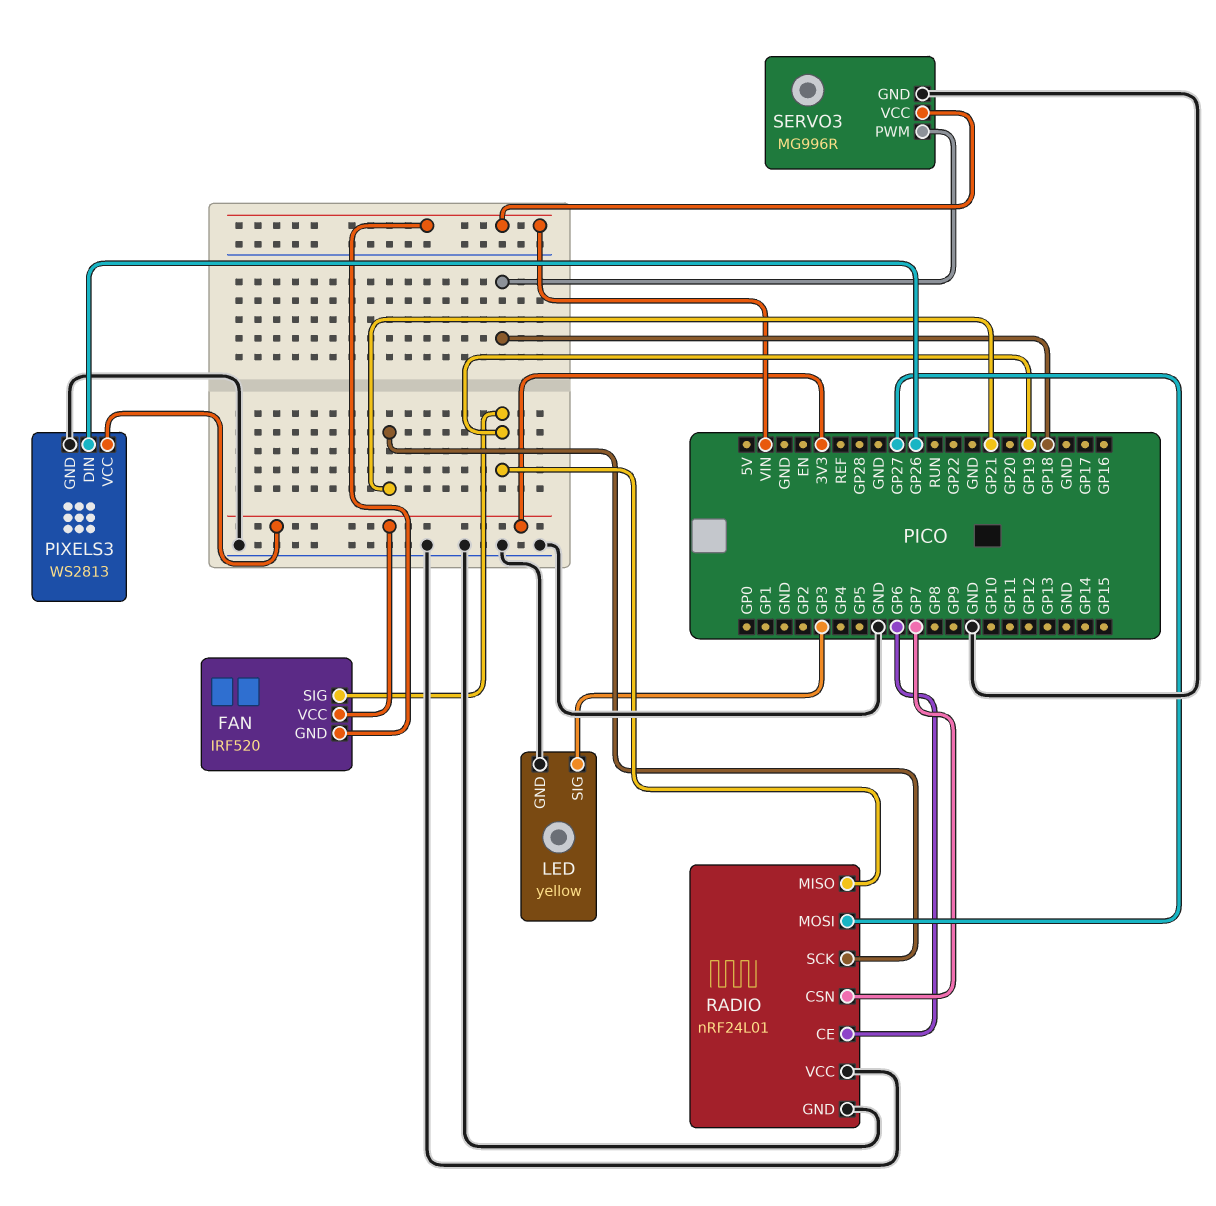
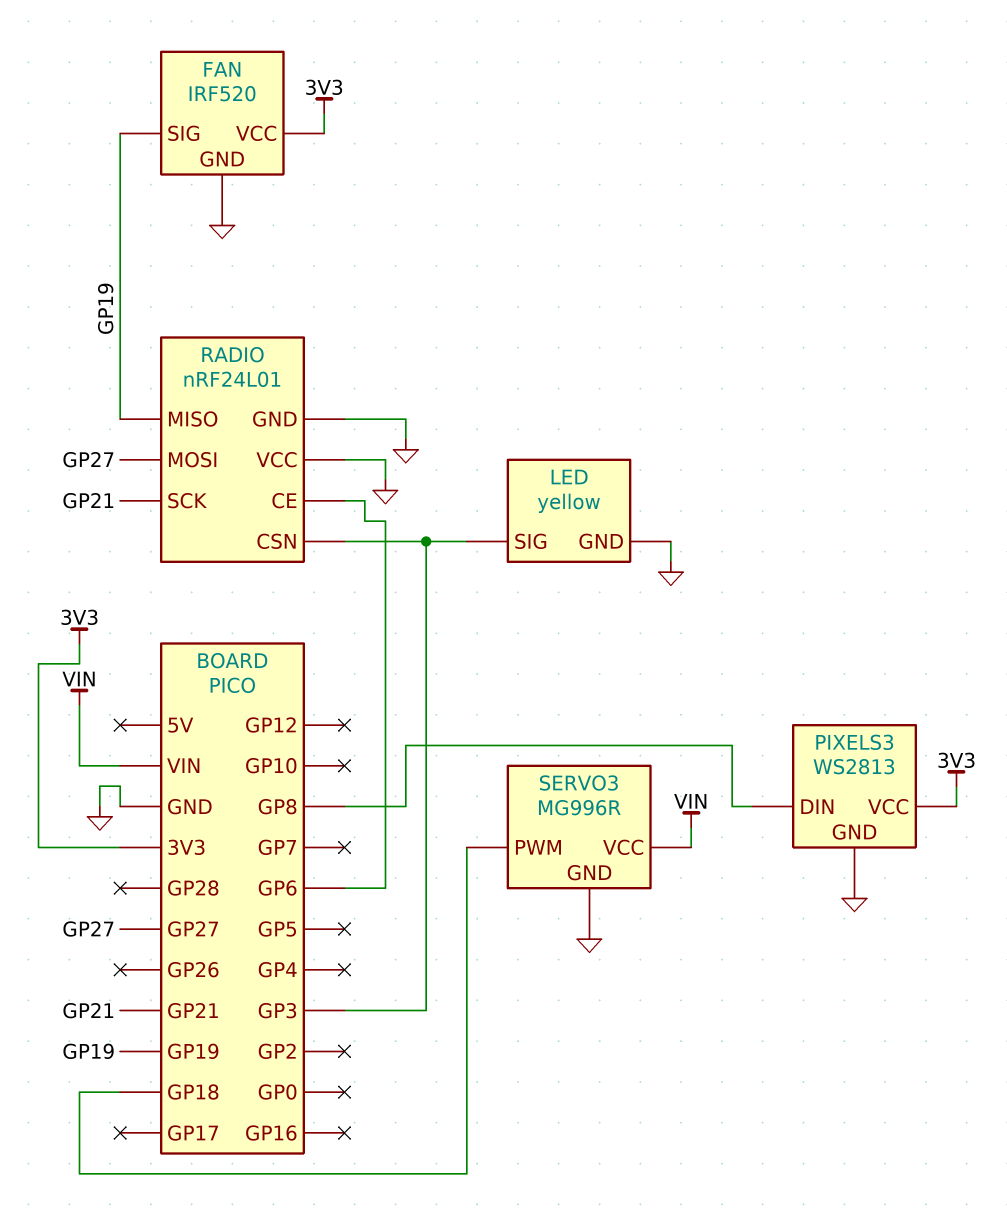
FAN pin GND: VIN -> GND
PIXELS3 pin DIN: GP26 -> GP8
RADIO pin CSN: GP7 -> GP3

